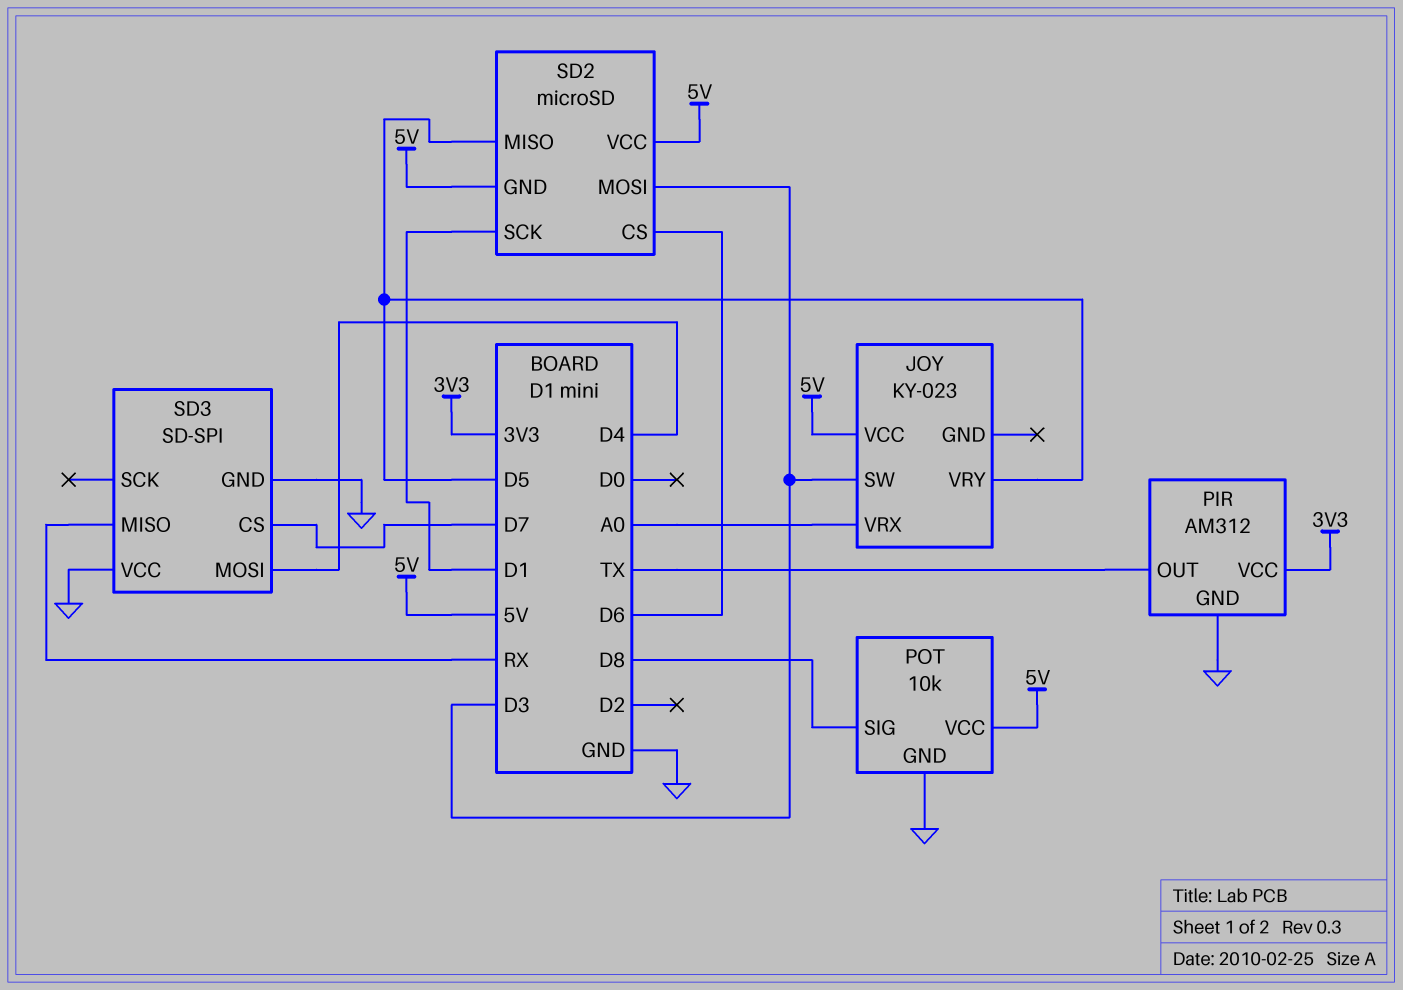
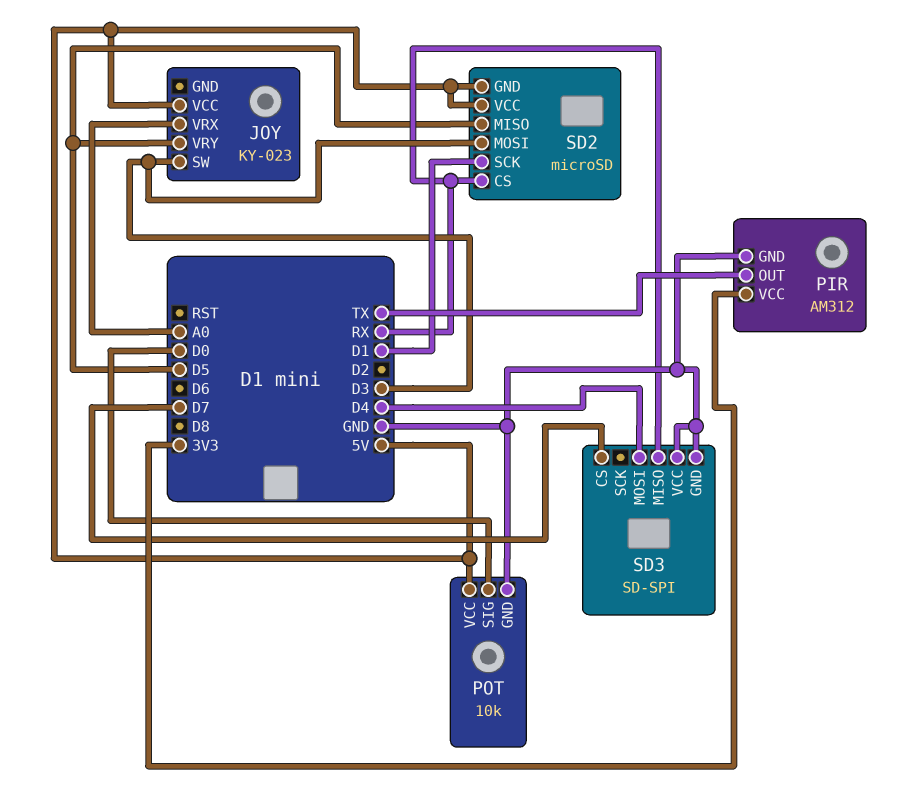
POT pin SIG: D8 -> D0
SD2 pin CS: D6 -> RX

